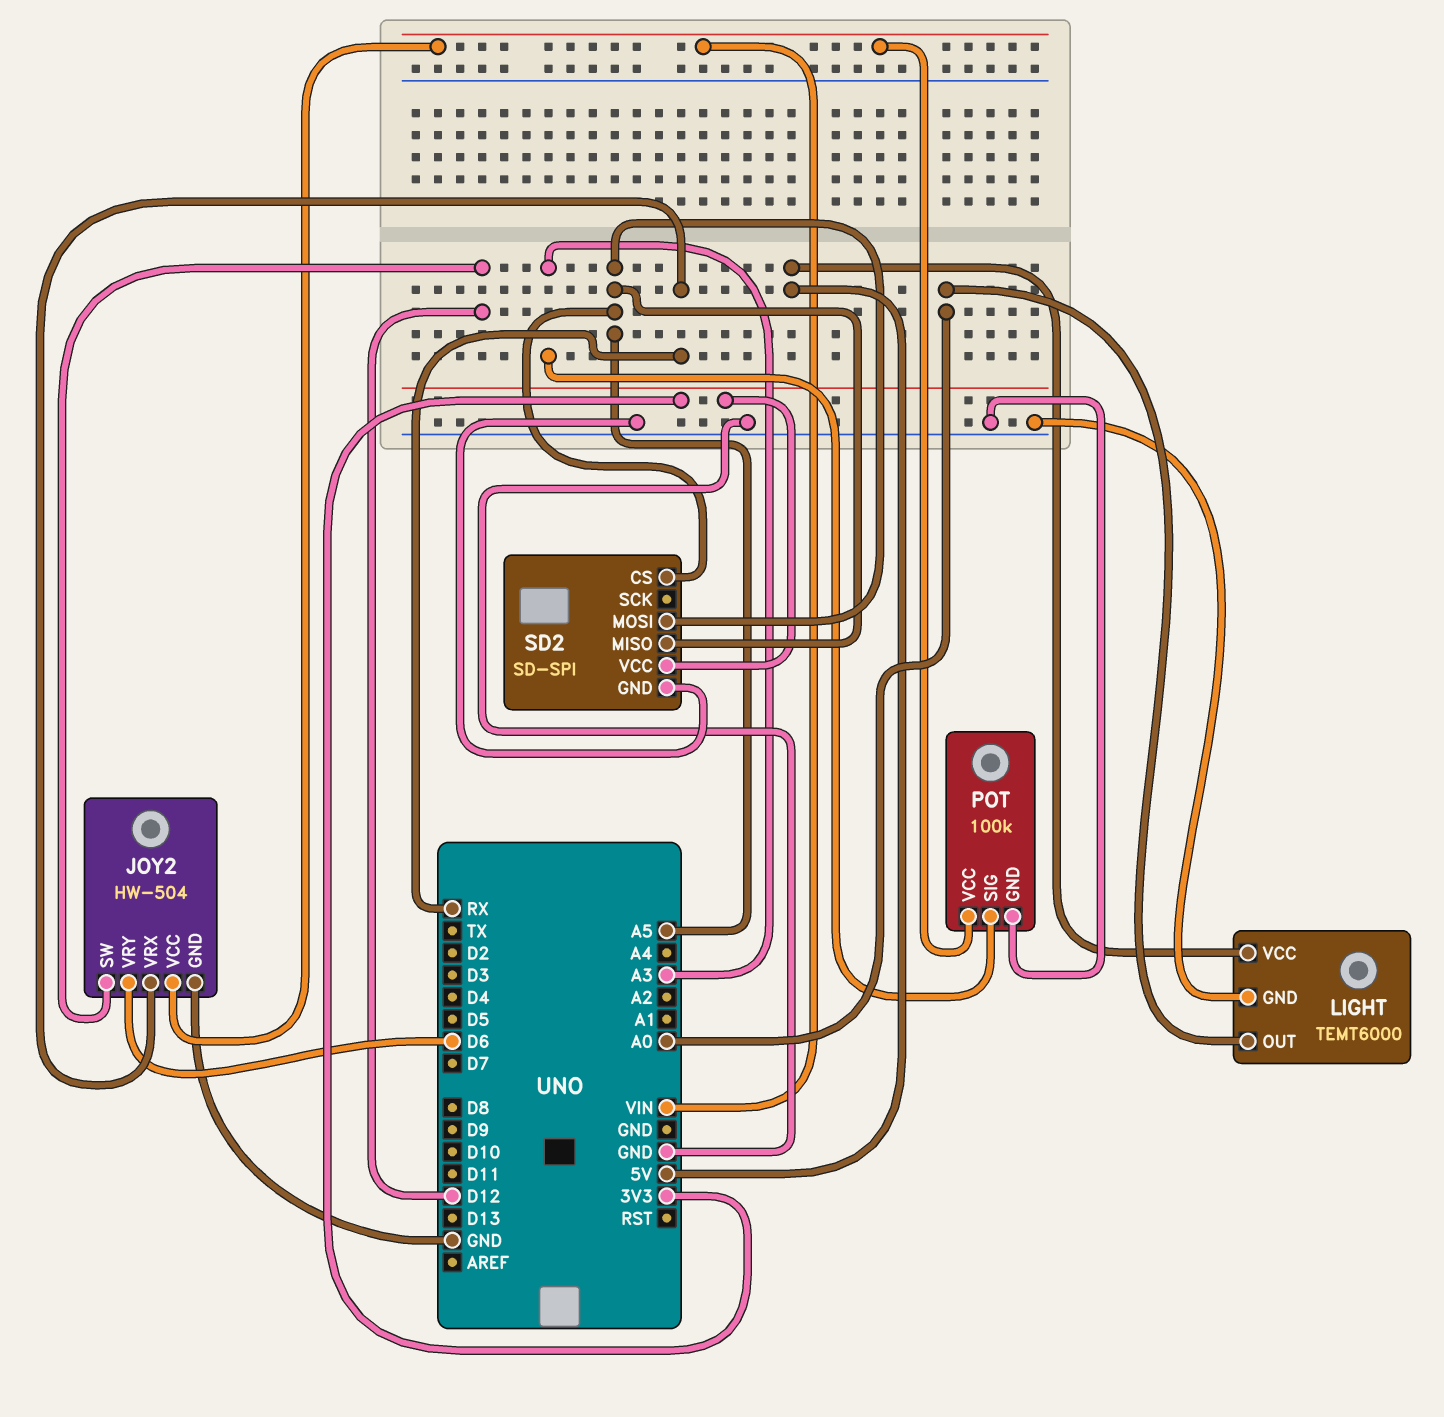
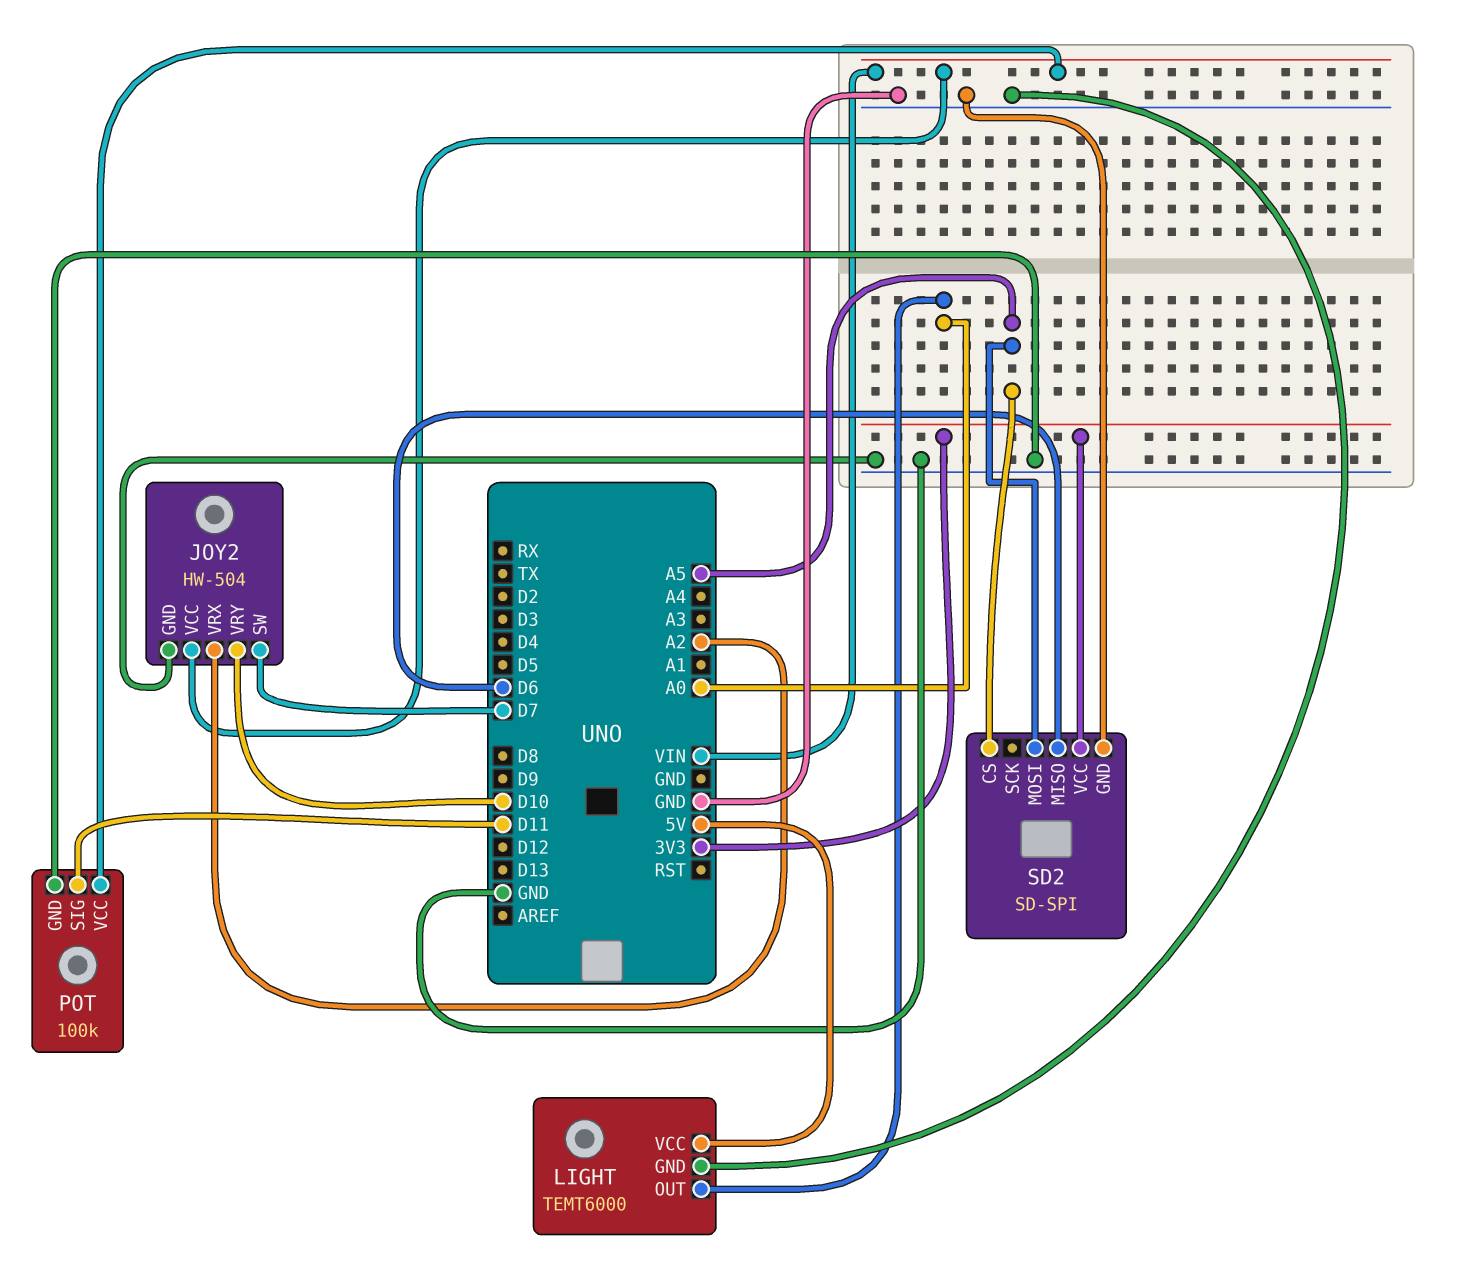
JOY2 pin SW: D12 -> D7
JOY2 pin VRX: RX -> A2
JOY2 pin VRY: D6 -> D10
POT pin SIG: A3 -> D11
SD2 pin MISO: A5 -> D6

